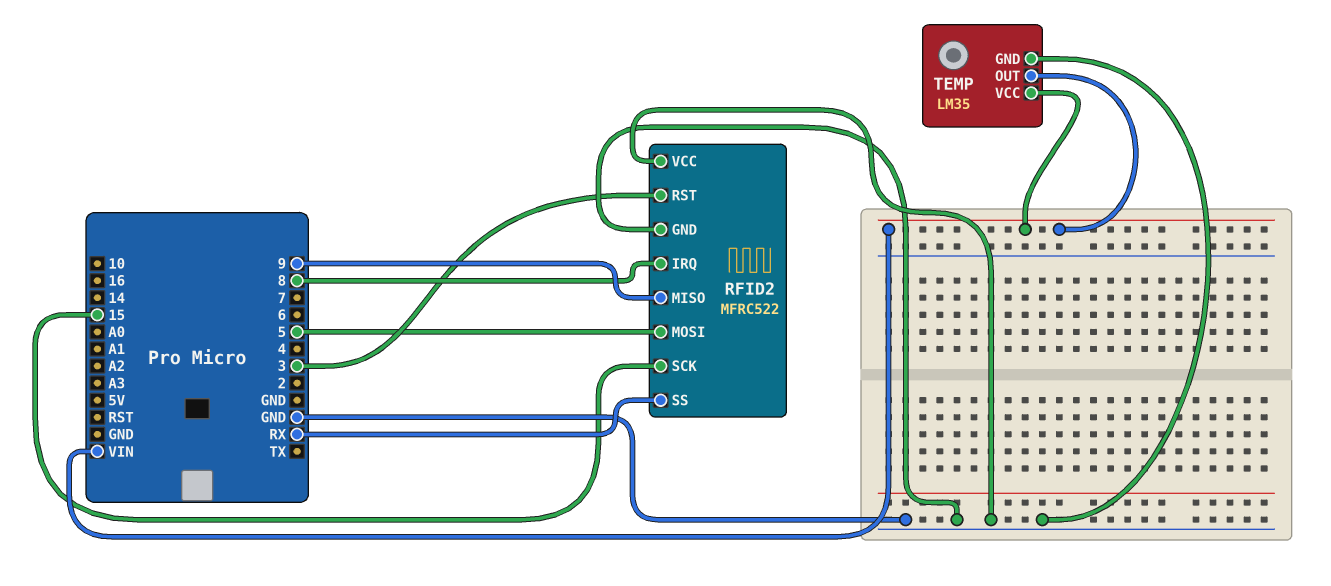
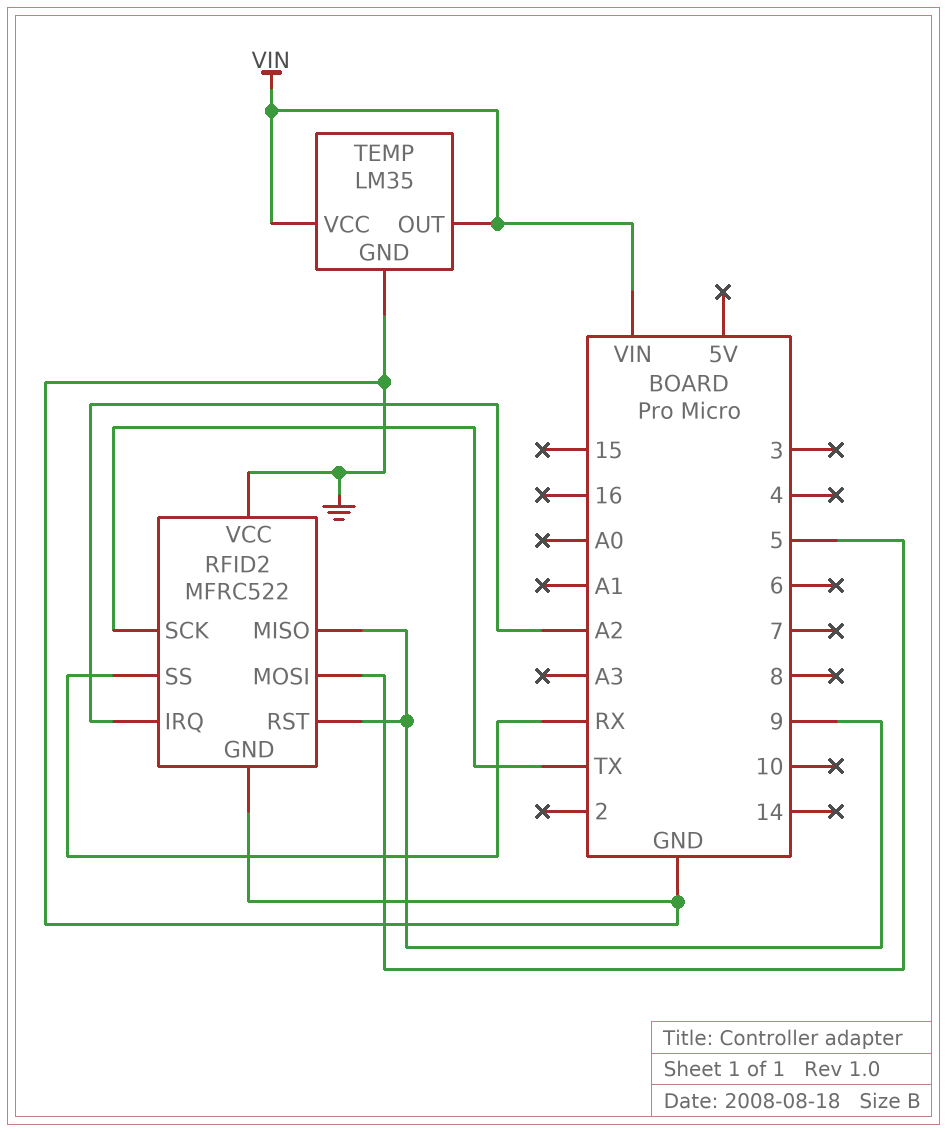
RFID2 pin IRQ: 8 -> A2
RFID2 pin RST: 3 -> 9
RFID2 pin SCK: 15 -> TX

